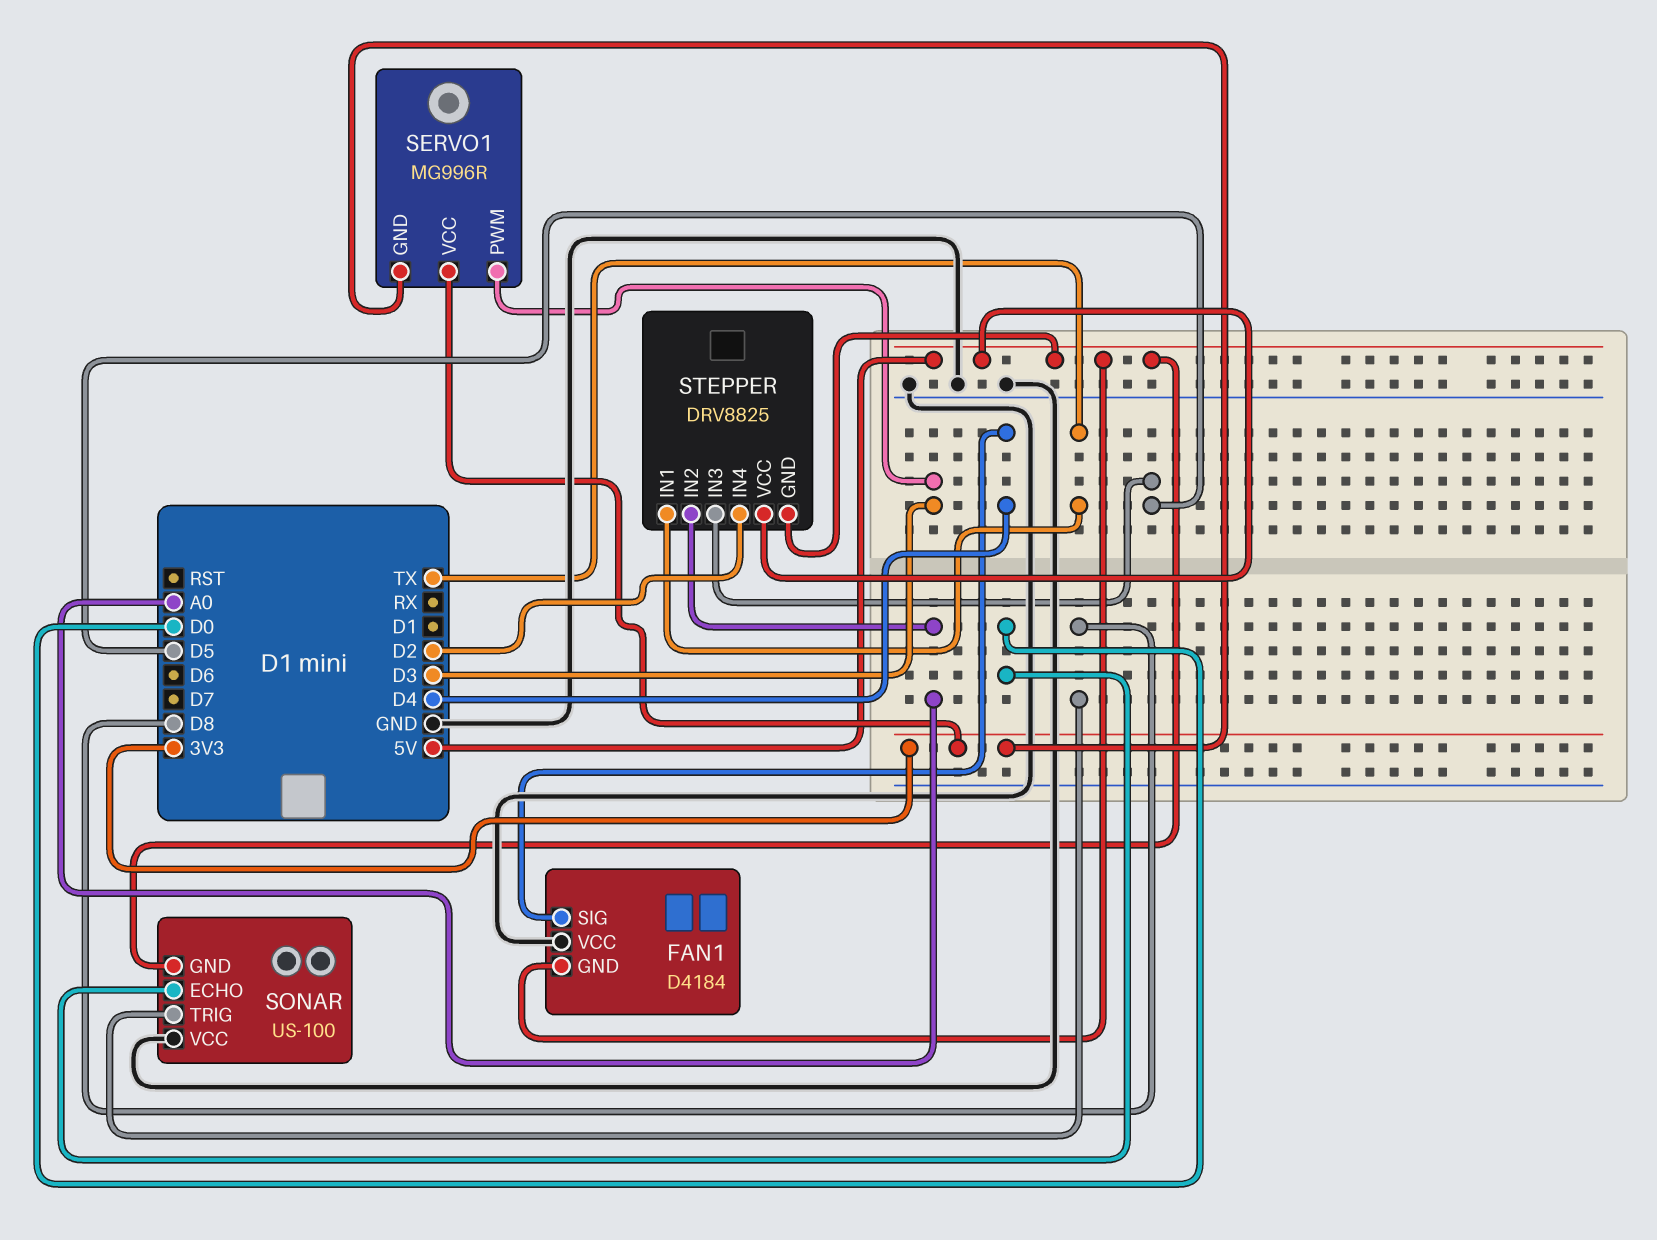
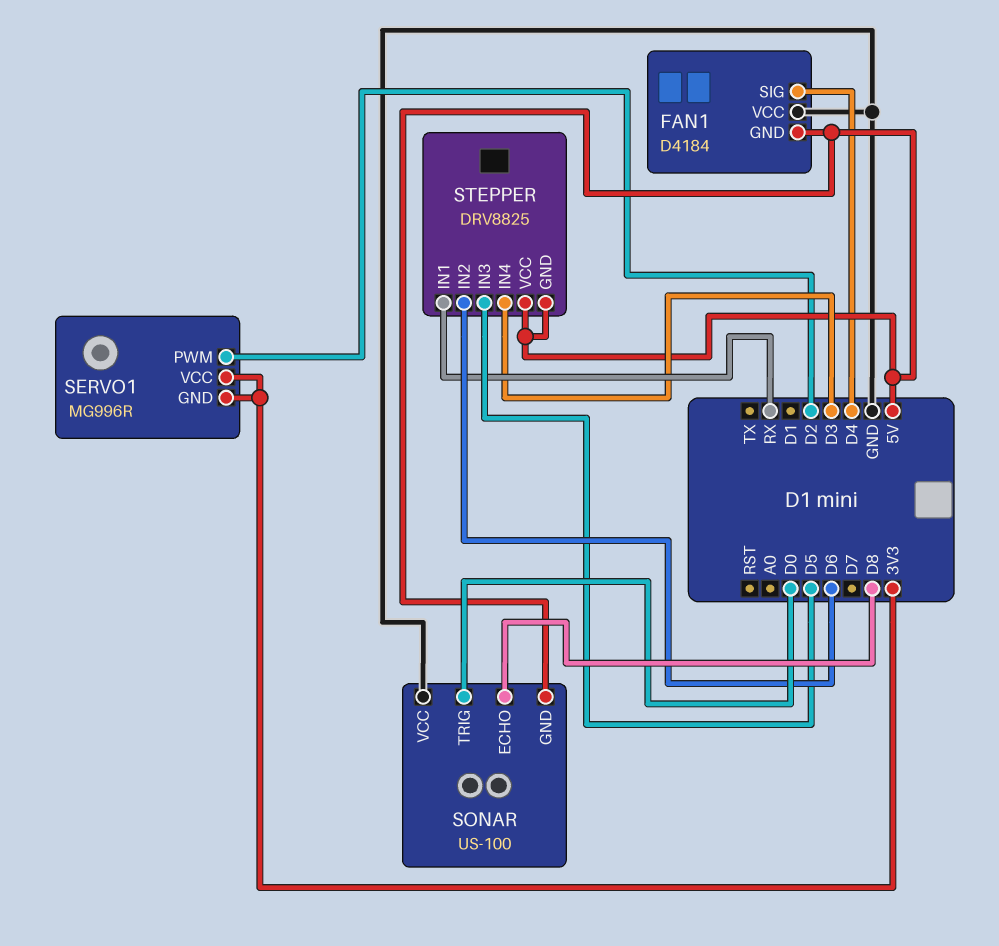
SERVO1 pin PWM: D3 -> D2
SONAR pin ECHO: D0 -> D8
SONAR pin TRIG: D8 -> D0
STEPPER pin IN1: TX -> RX
STEPPER pin IN2: A0 -> D6
STEPPER pin IN4: D2 -> D3

